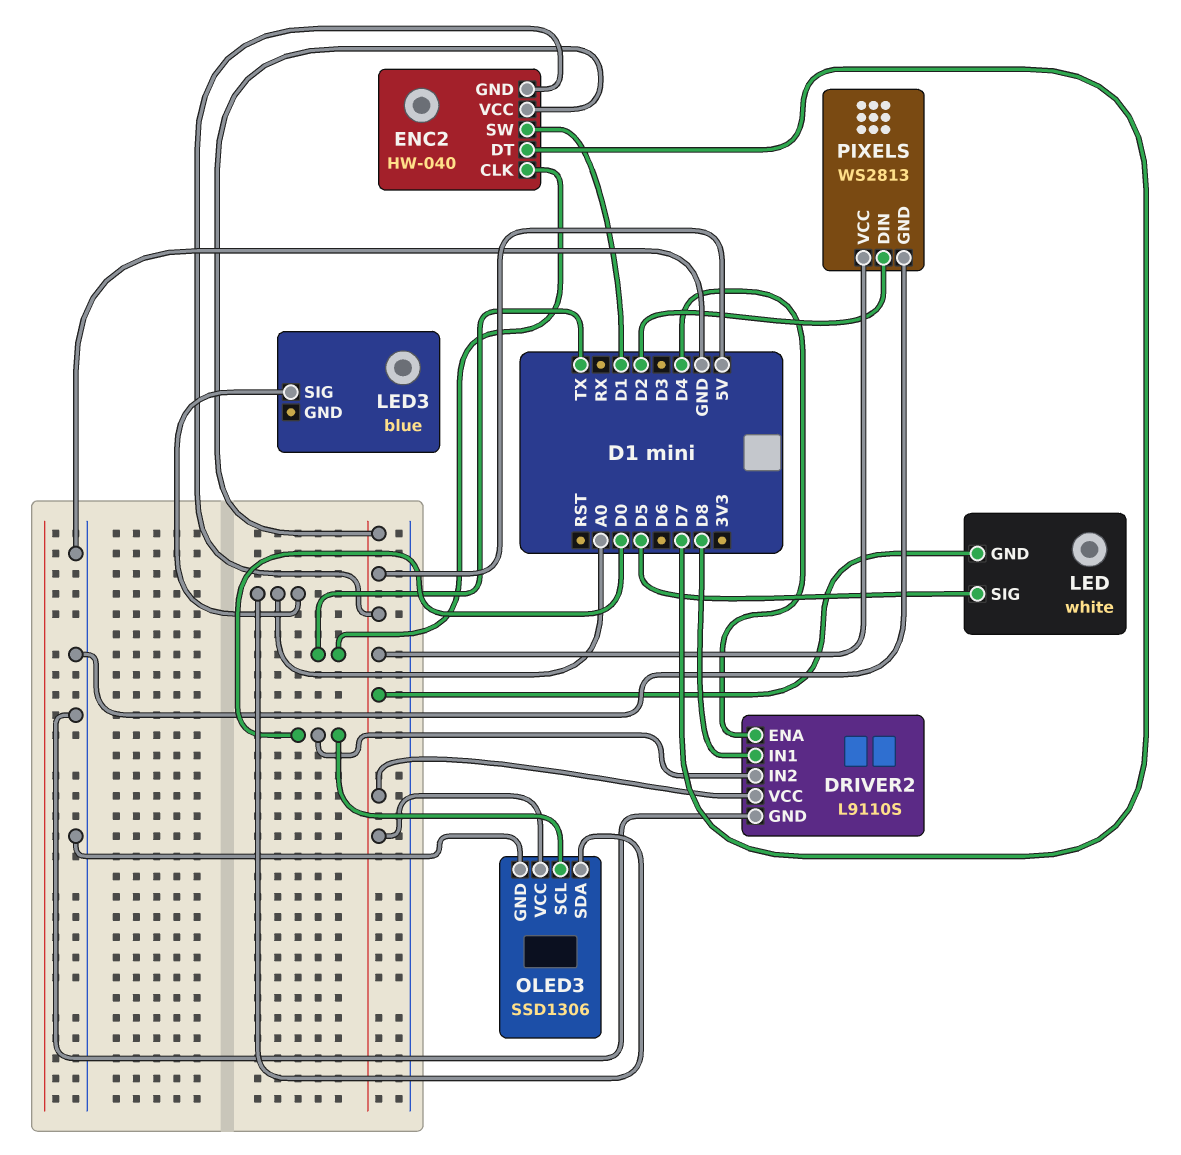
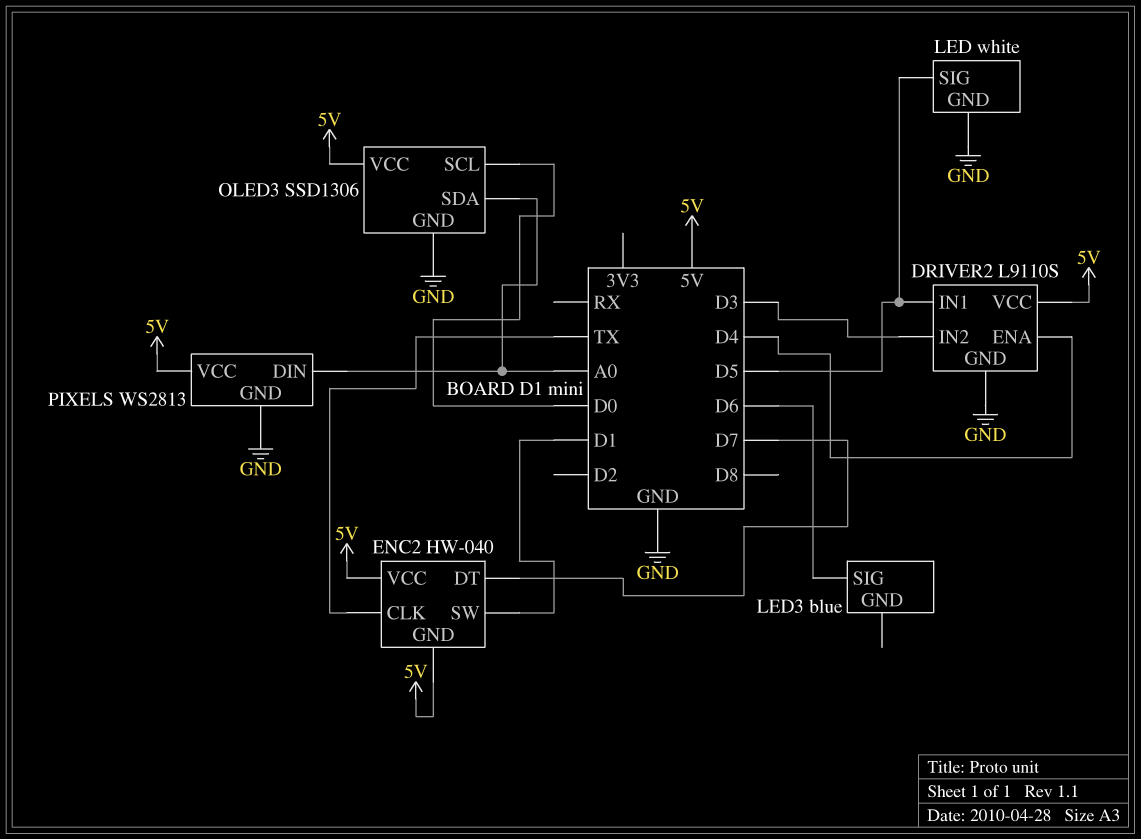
DRIVER2 pin IN1: D8 -> D5
DRIVER2 pin IN2: D0 -> D3
LED pin GND: 5V -> GND
LED3 pin SIG: A0 -> D6
PIXELS pin DIN: D2 -> A0

